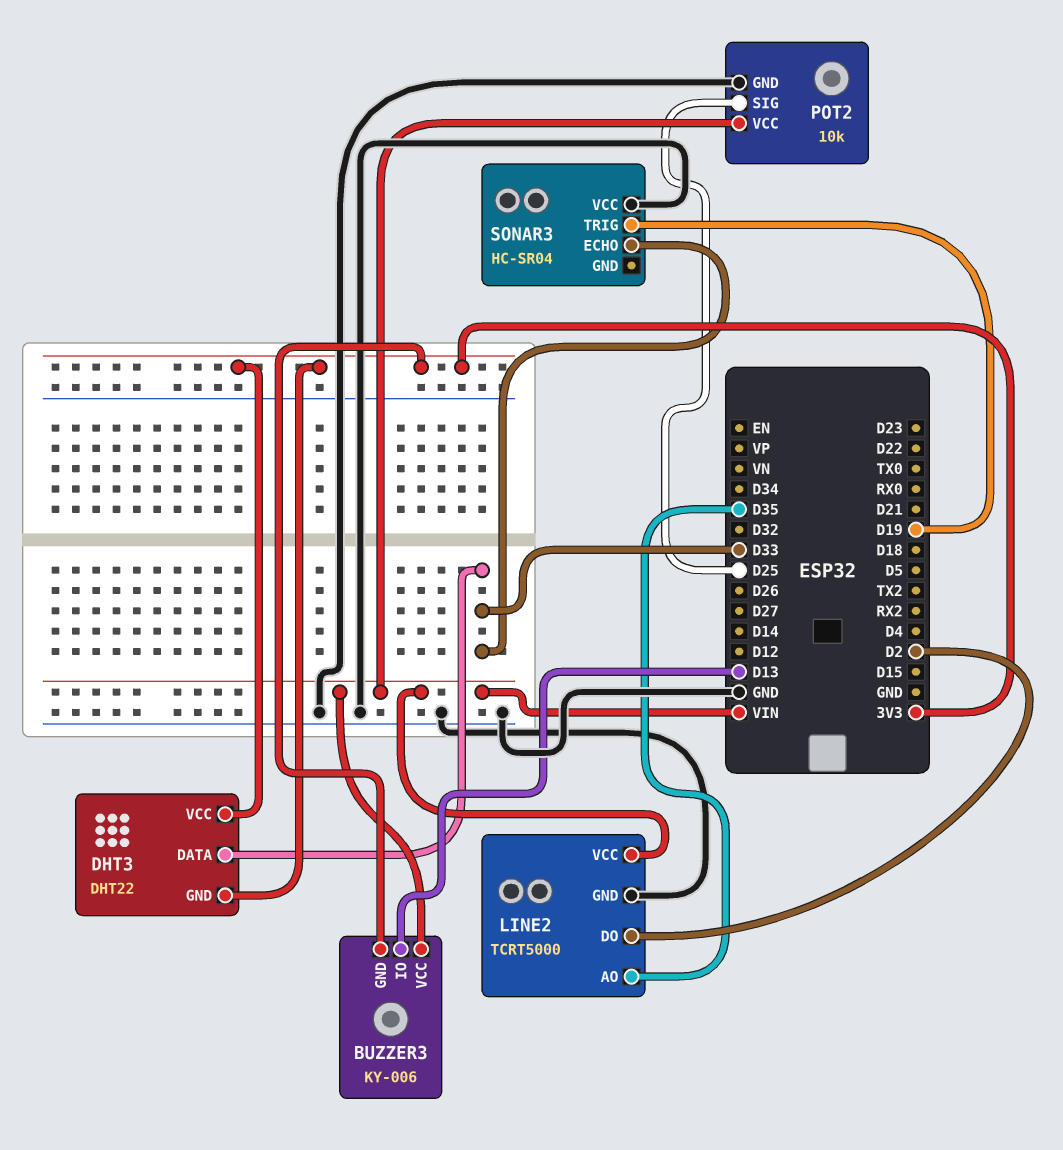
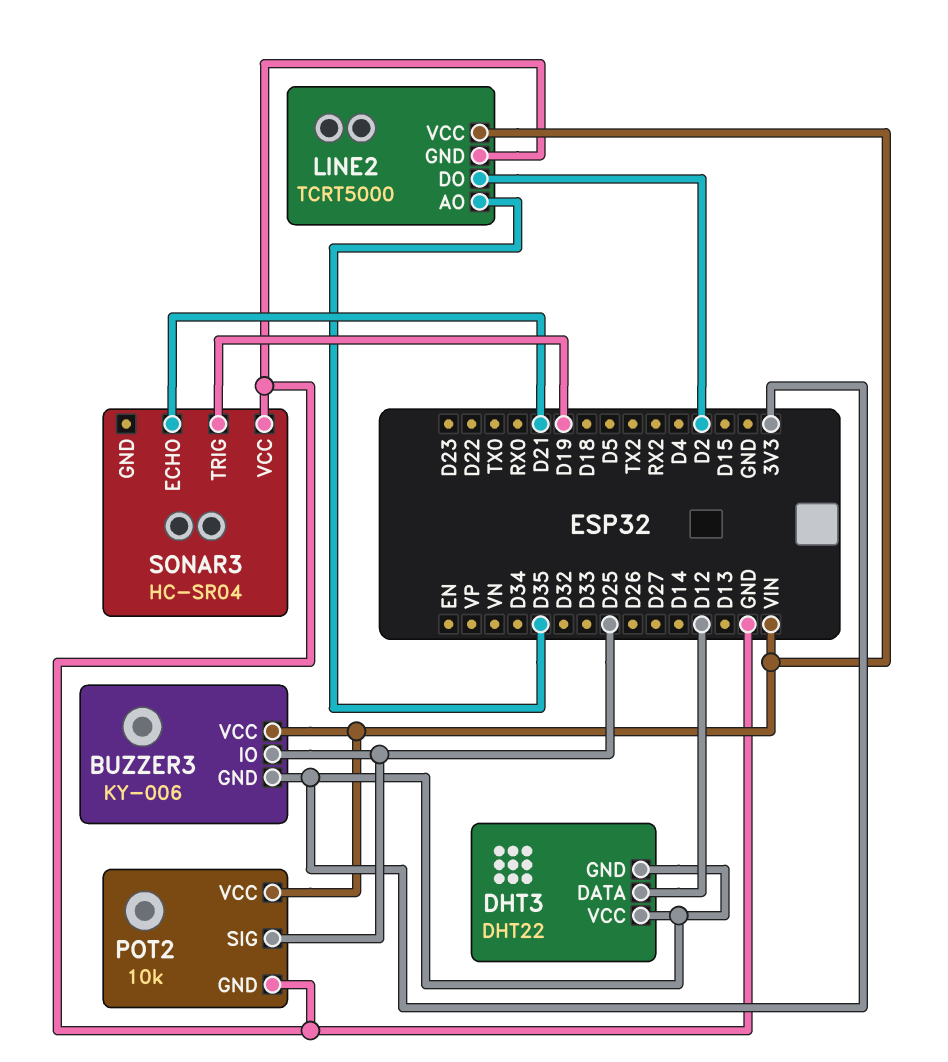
BUZZER3 pin IO: D13 -> D25
DHT3 pin DATA: D33 -> D12
SONAR3 pin ECHO: D33 -> D21

